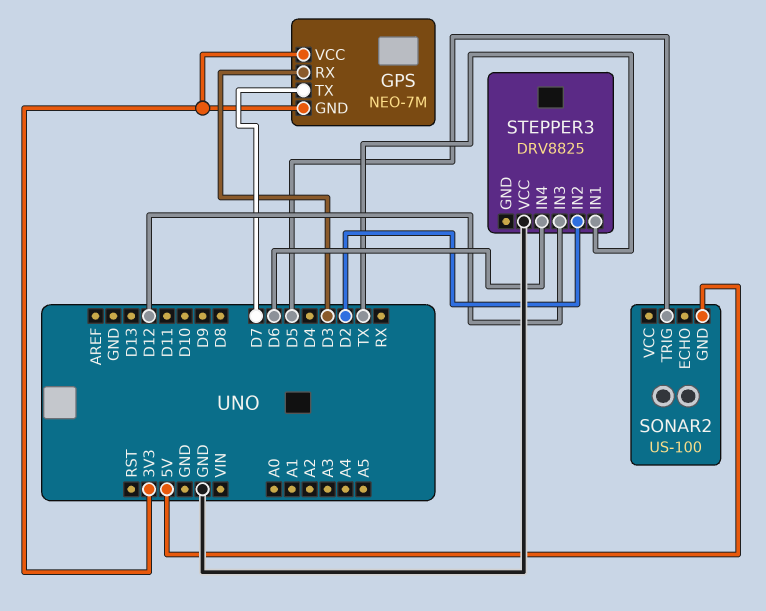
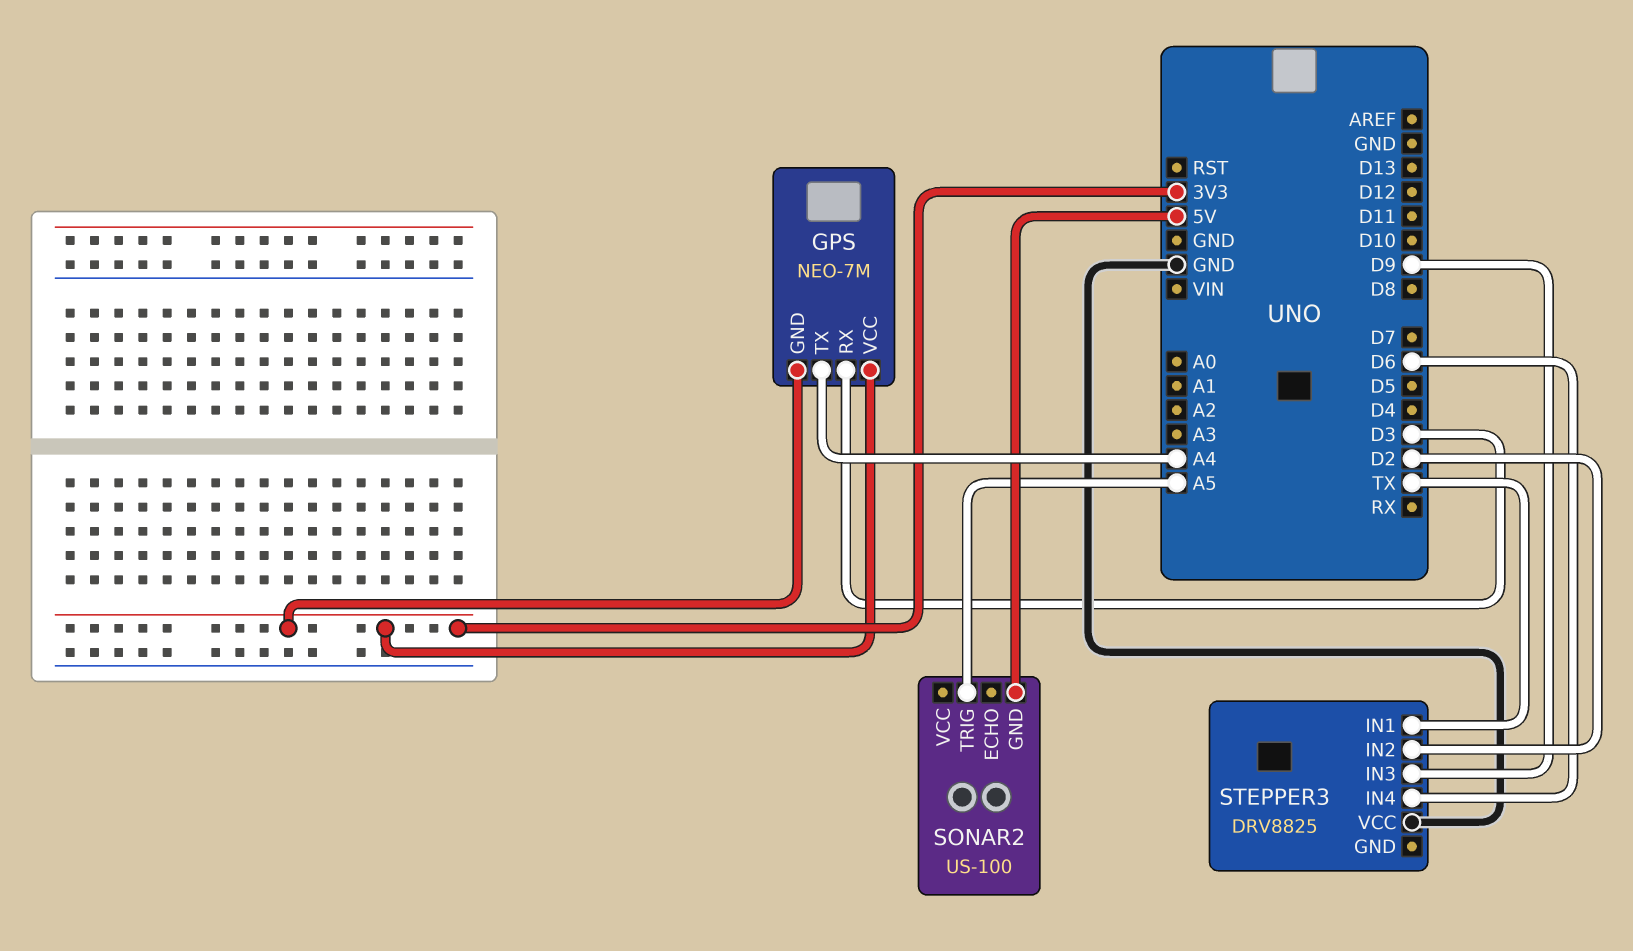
GPS pin TX: D7 -> A4
SONAR2 pin TRIG: D5 -> A5
STEPPER3 pin IN3: D12 -> D9

